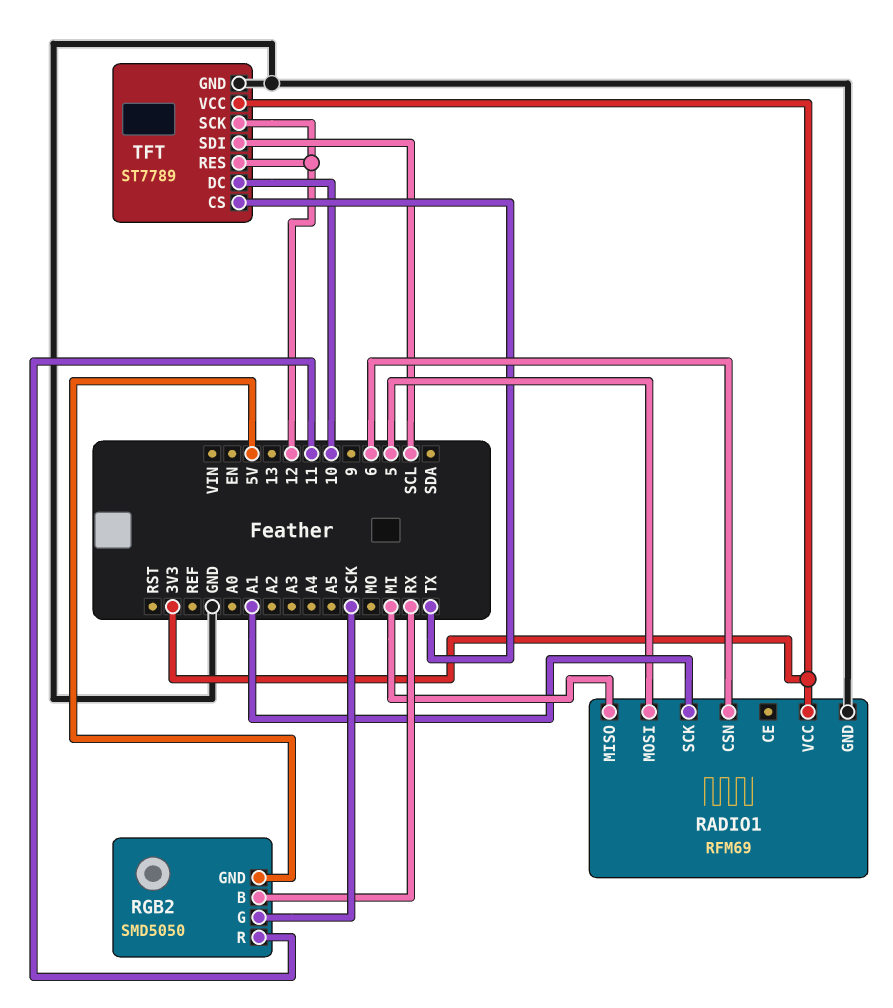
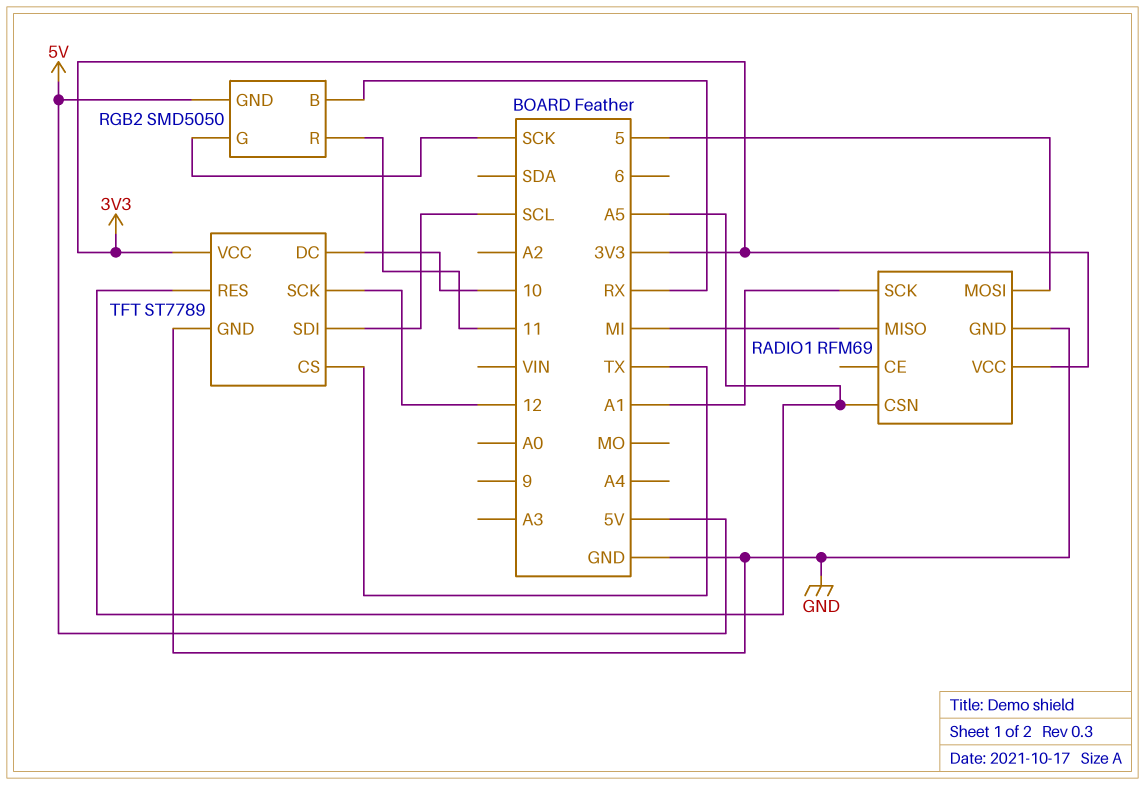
RADIO1 pin CSN: 6 -> A5
TFT pin RES: 12 -> A5

